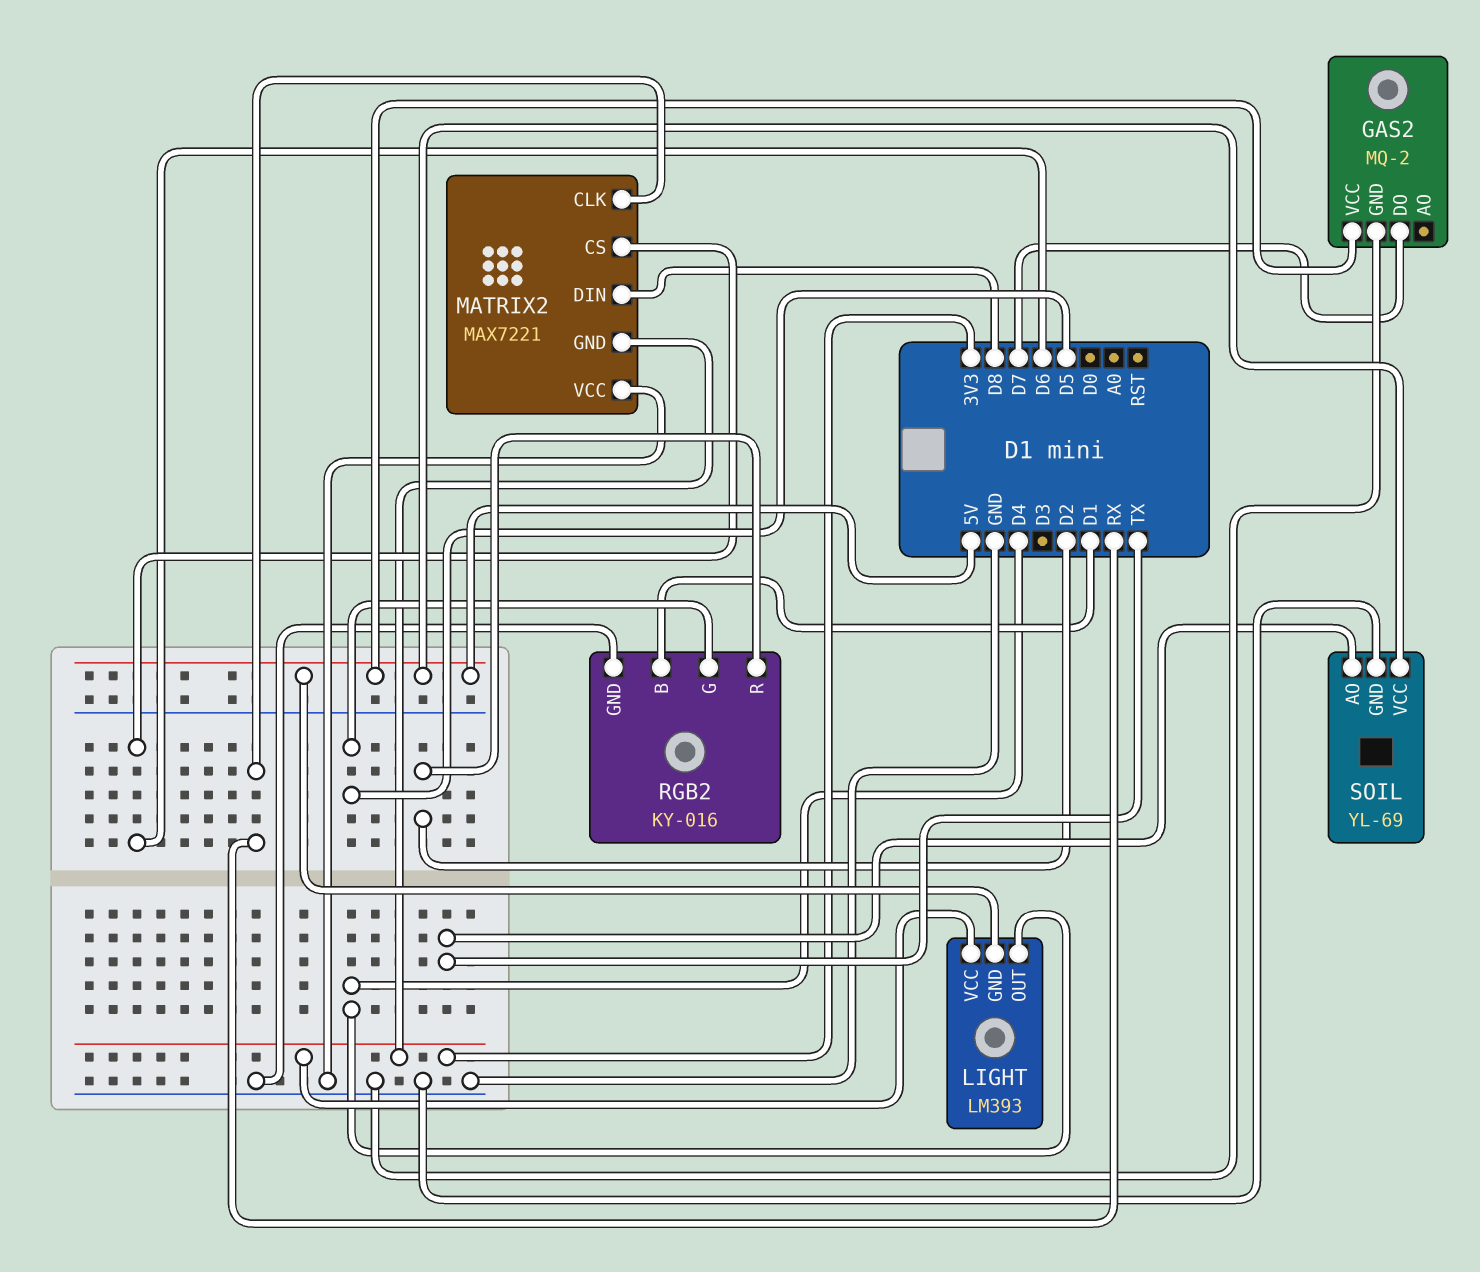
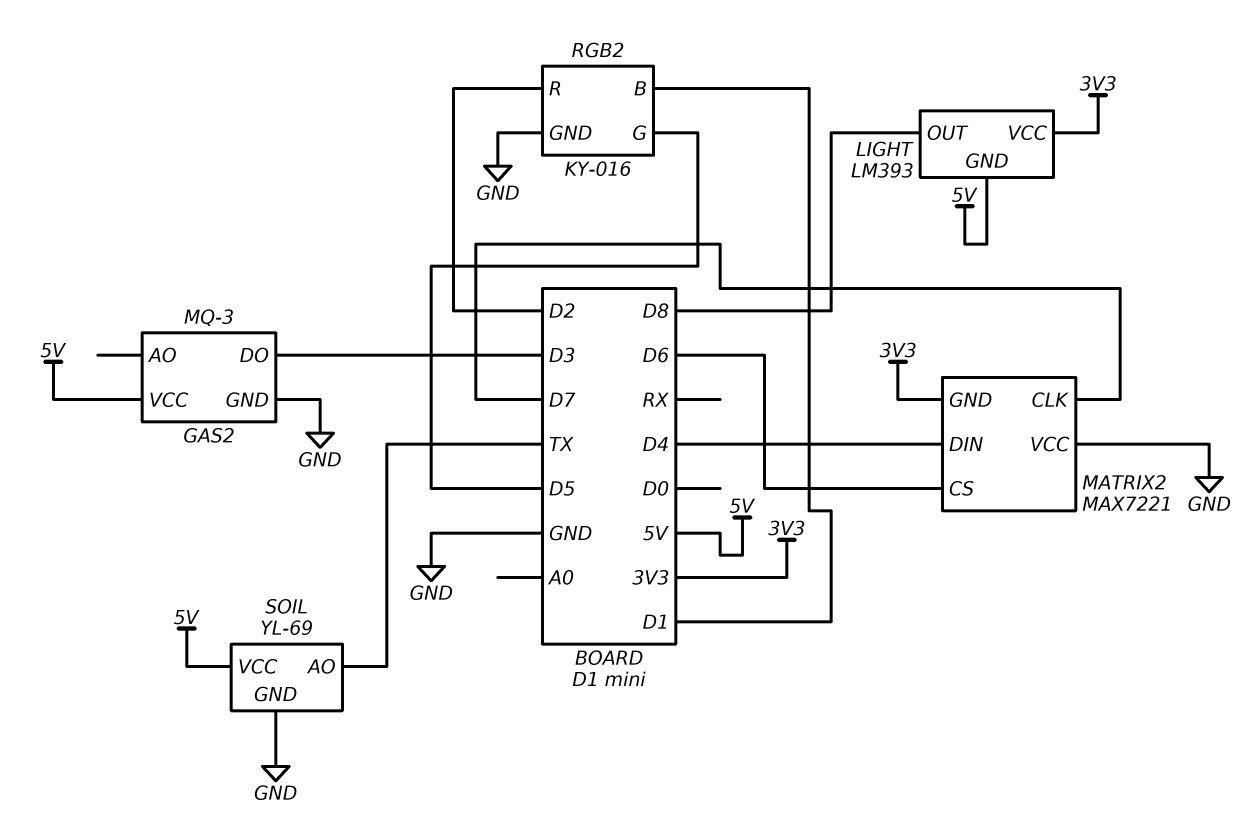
GAS2: MQ-2 -> MQ-3
GAS2 pin DO: D7 -> D3
LIGHT pin OUT: D4 -> D8
MATRIX2 pin CLK: RX -> D7
MATRIX2 pin DIN: D8 -> D4

